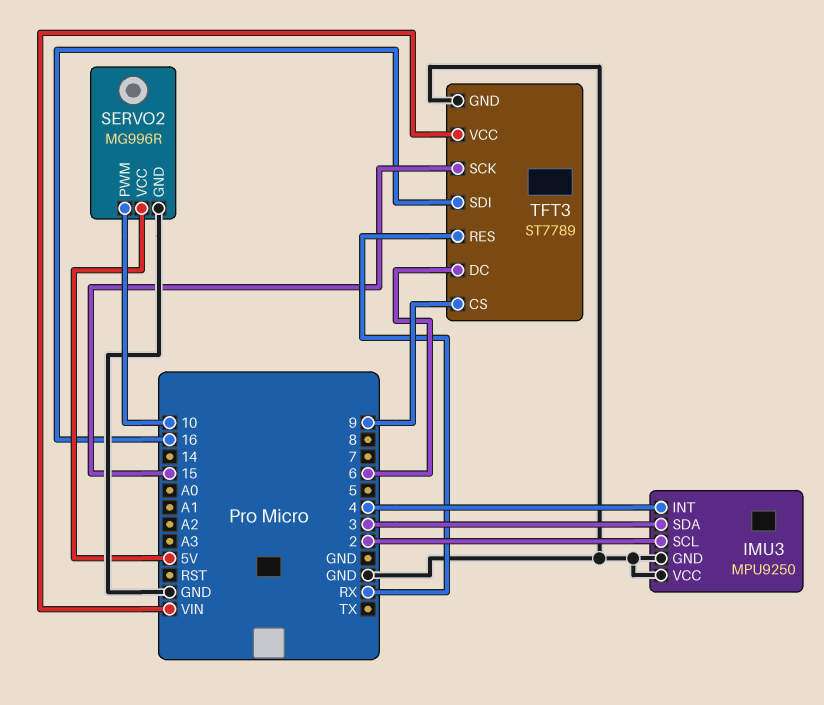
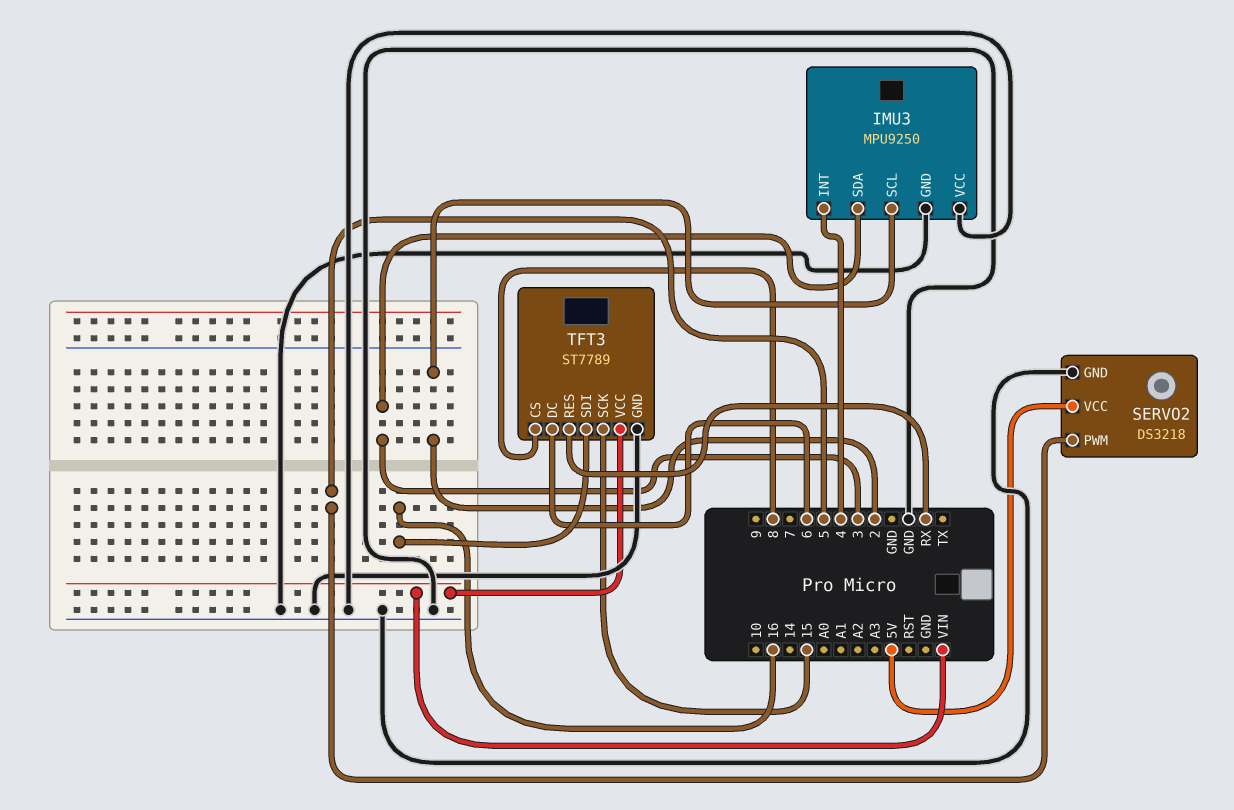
SERVO2: MG996R -> DS3218
SERVO2 pin PWM: 10 -> 5
TFT3 pin CS: 9 -> 8

